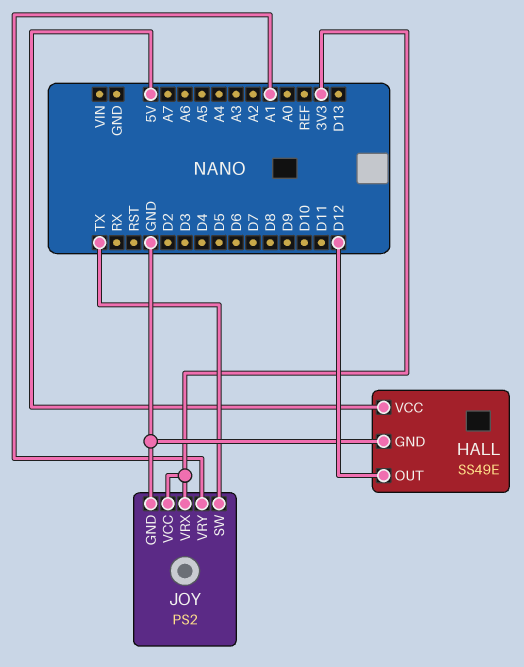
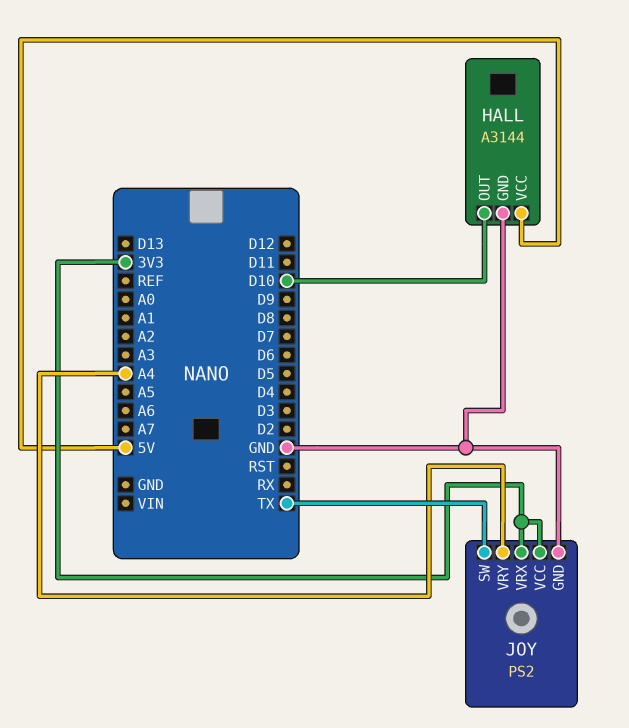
HALL: SS49E -> A3144
HALL pin OUT: D12 -> D10
JOY pin VRY: A1 -> A4

